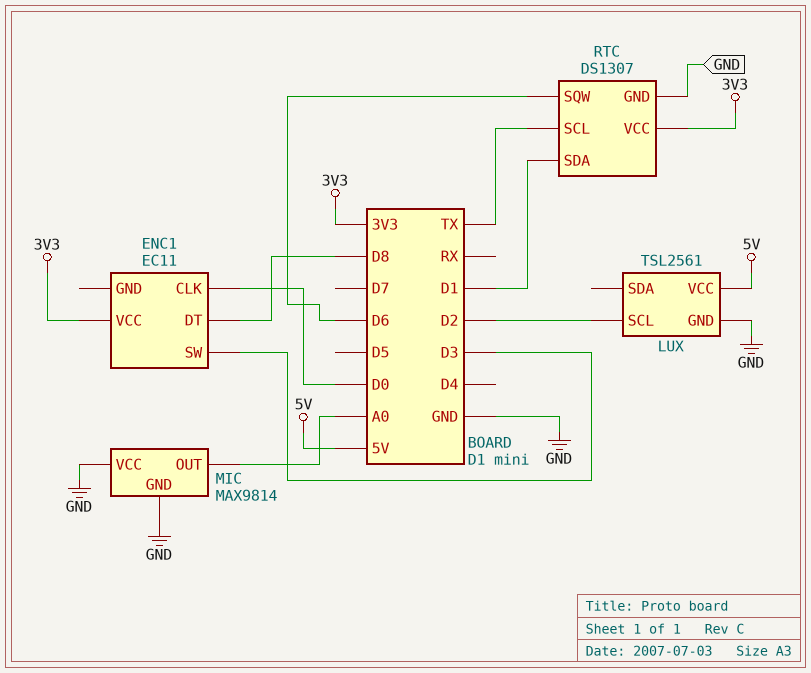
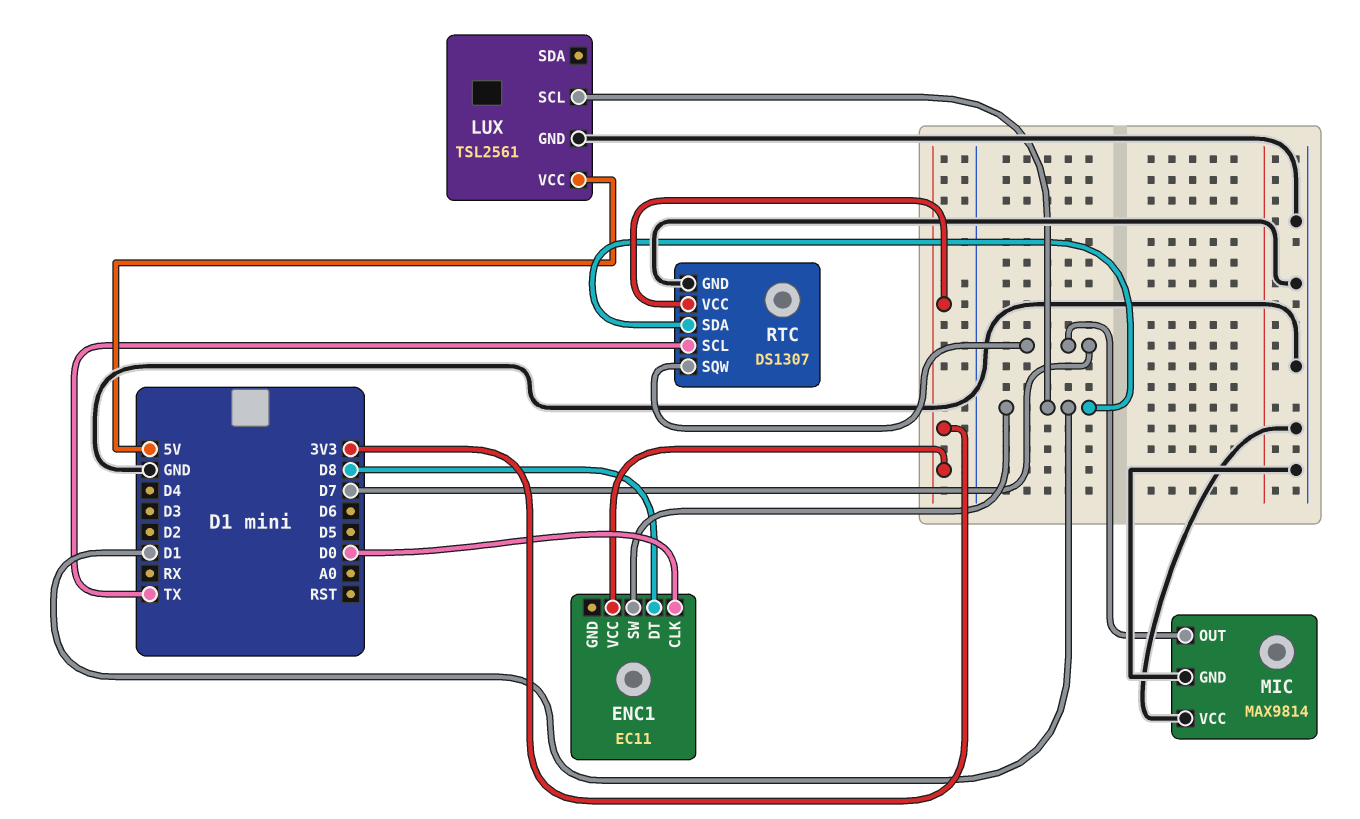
ENC1 pin SW: D3 -> D1
LUX pin SCL: D2 -> D1
MIC pin OUT: A0 -> D7
RTC pin SQW: D6 -> D7

